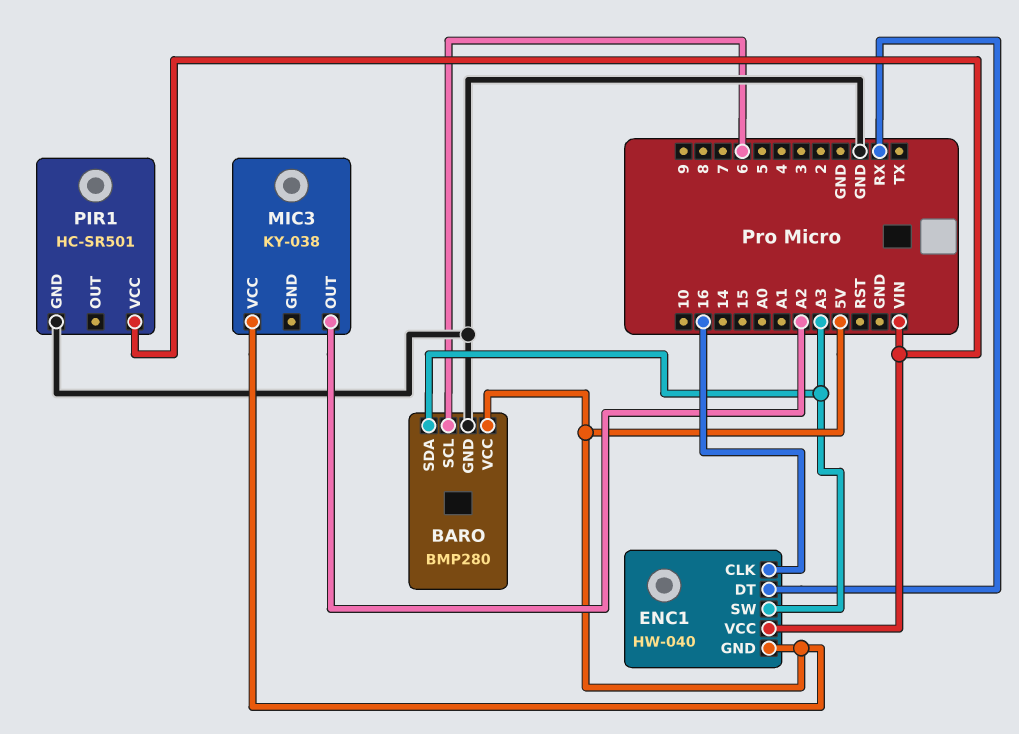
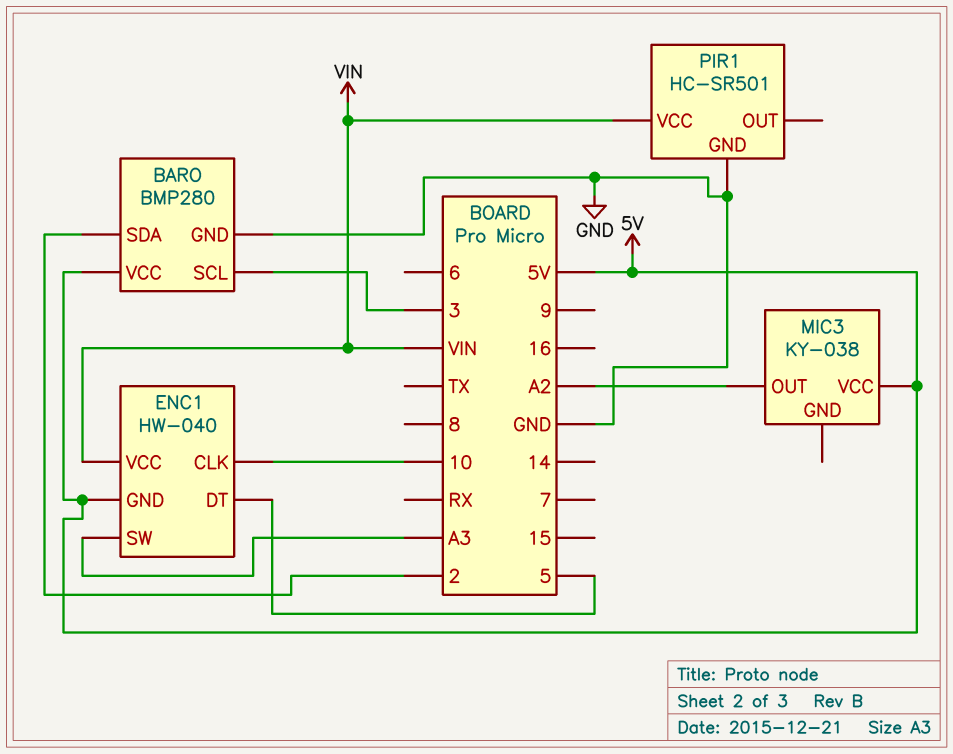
BARO pin SCL: 6 -> 3
BARO pin SDA: A3 -> 2
ENC1 pin CLK: 16 -> 10
ENC1 pin DT: RX -> 5

